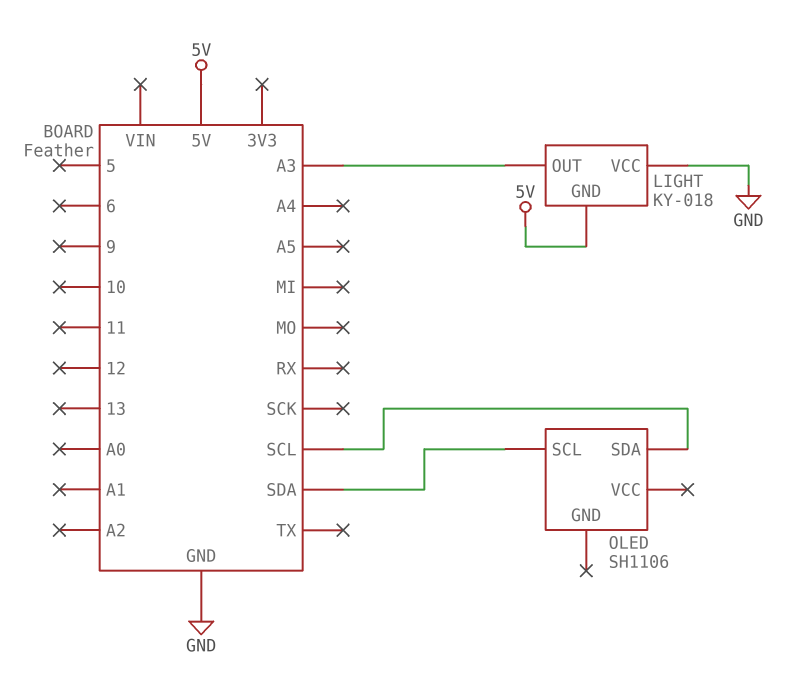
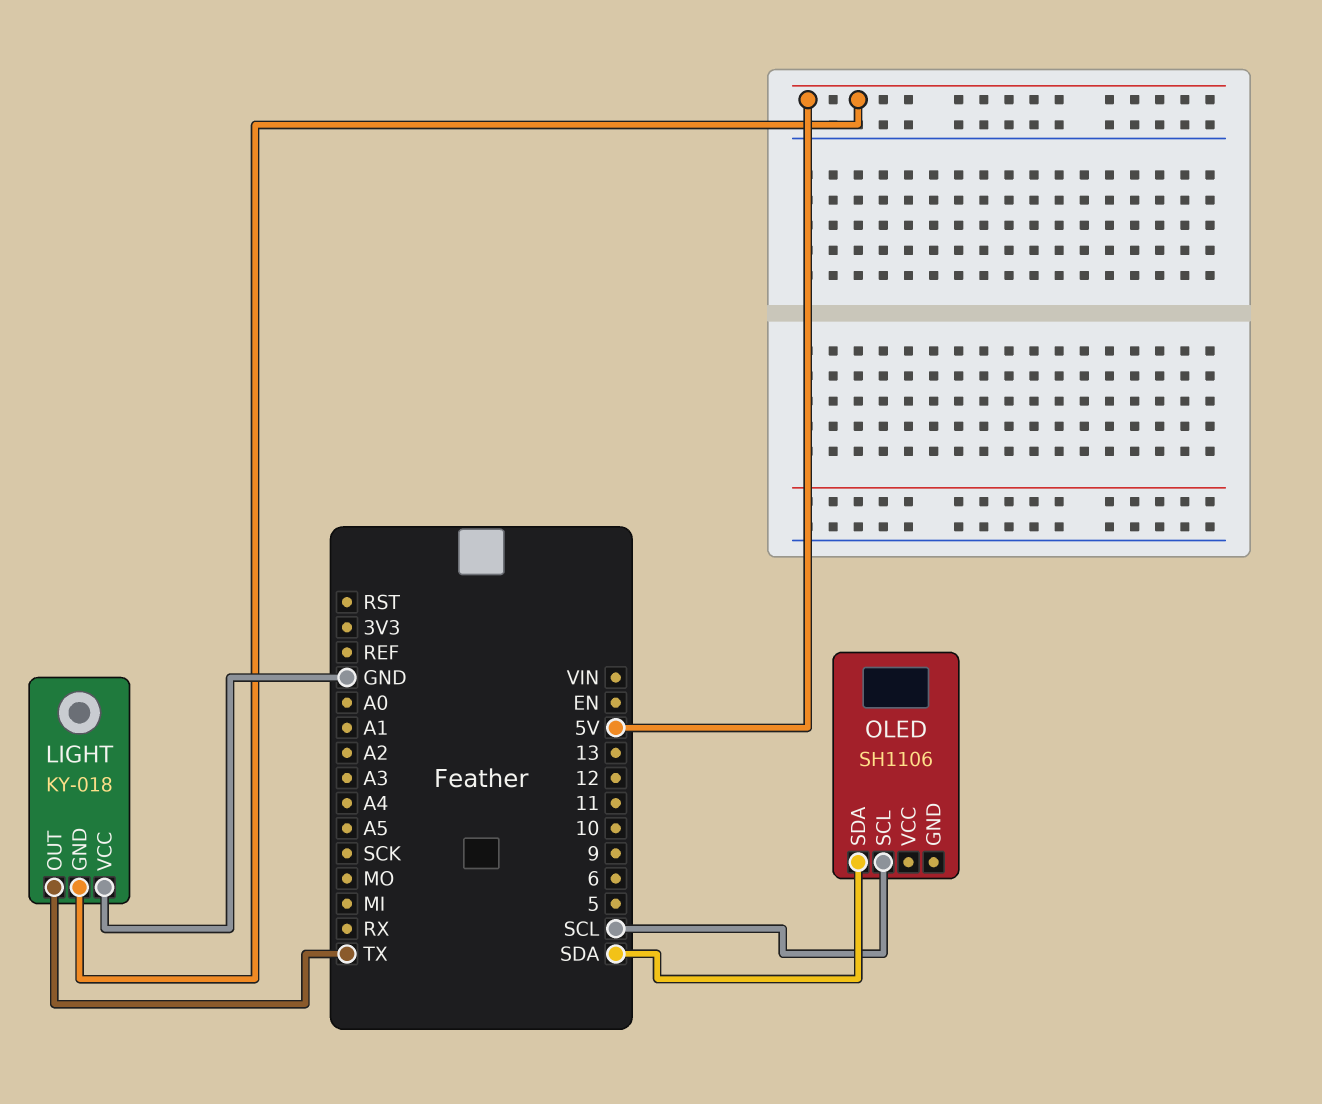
LIGHT pin OUT: A3 -> TX
OLED pin SCL: SDA -> SCL
OLED pin SDA: SCL -> SDA

